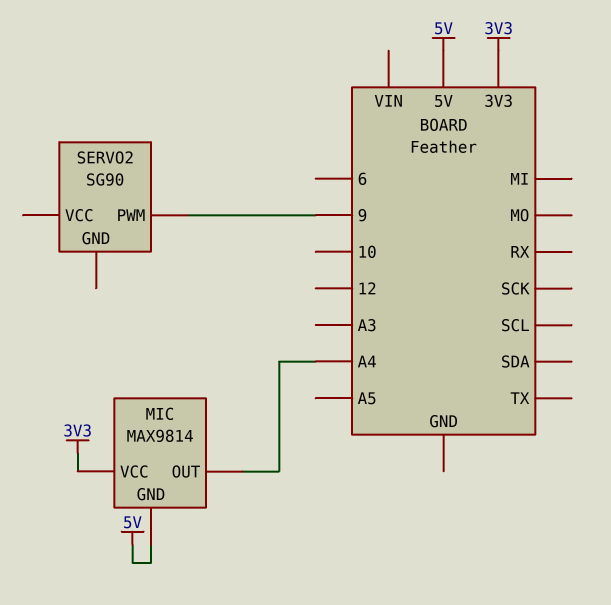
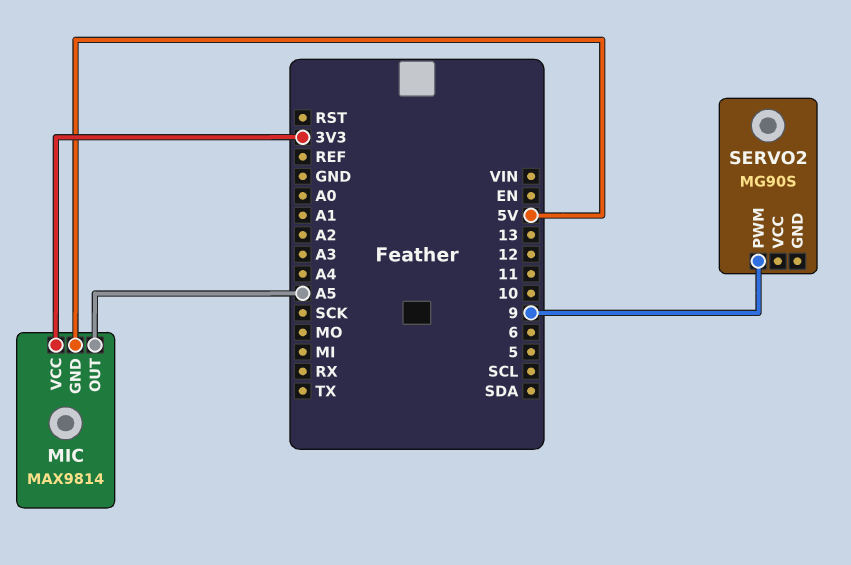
MIC pin OUT: A4 -> A5
SERVO2: SG90 -> MG90S

